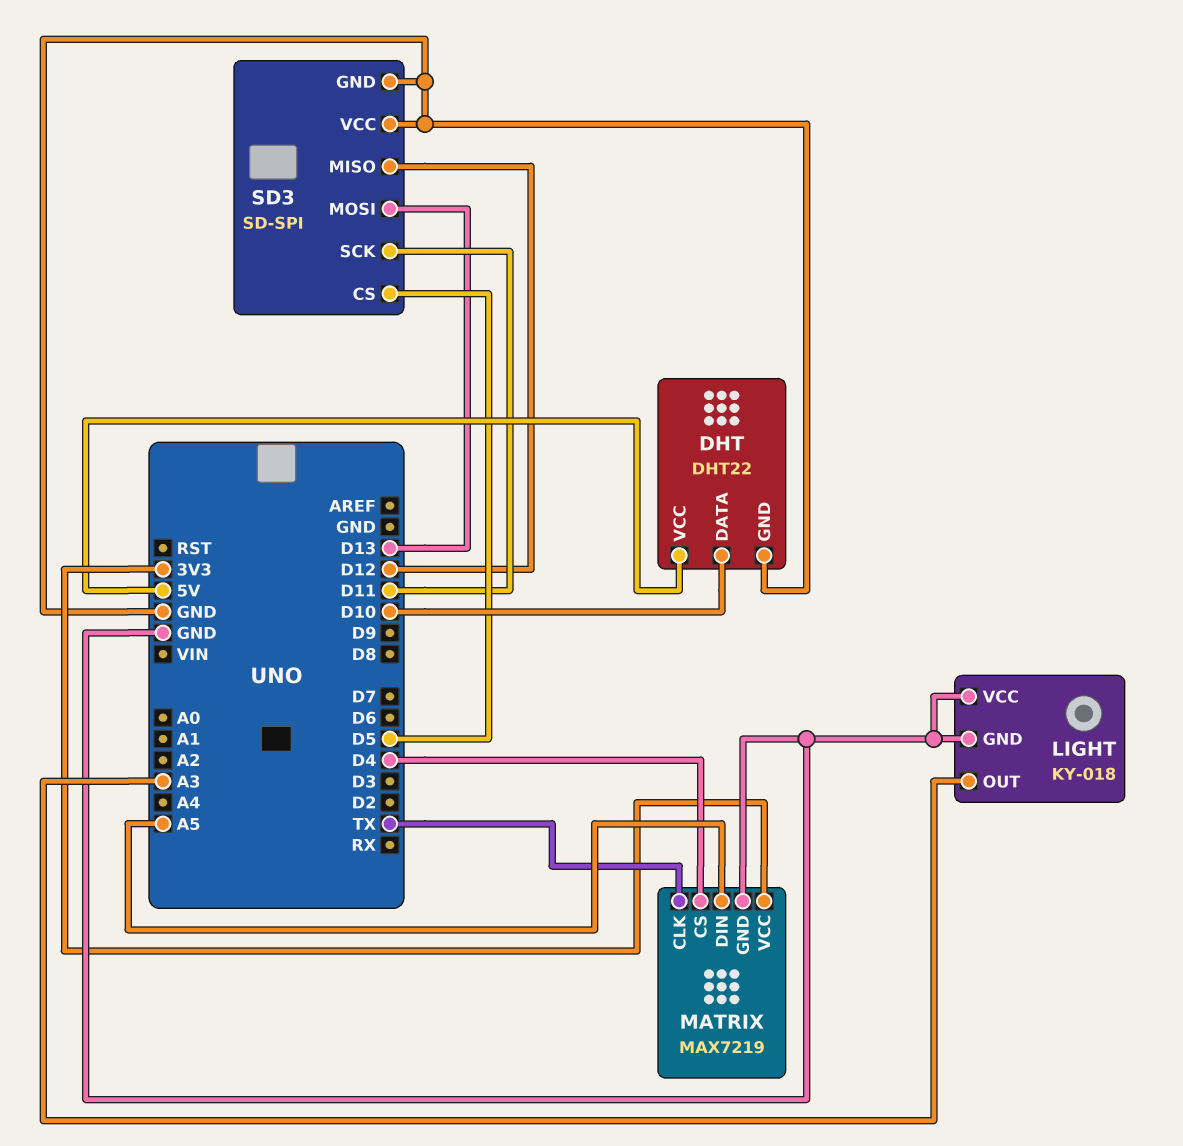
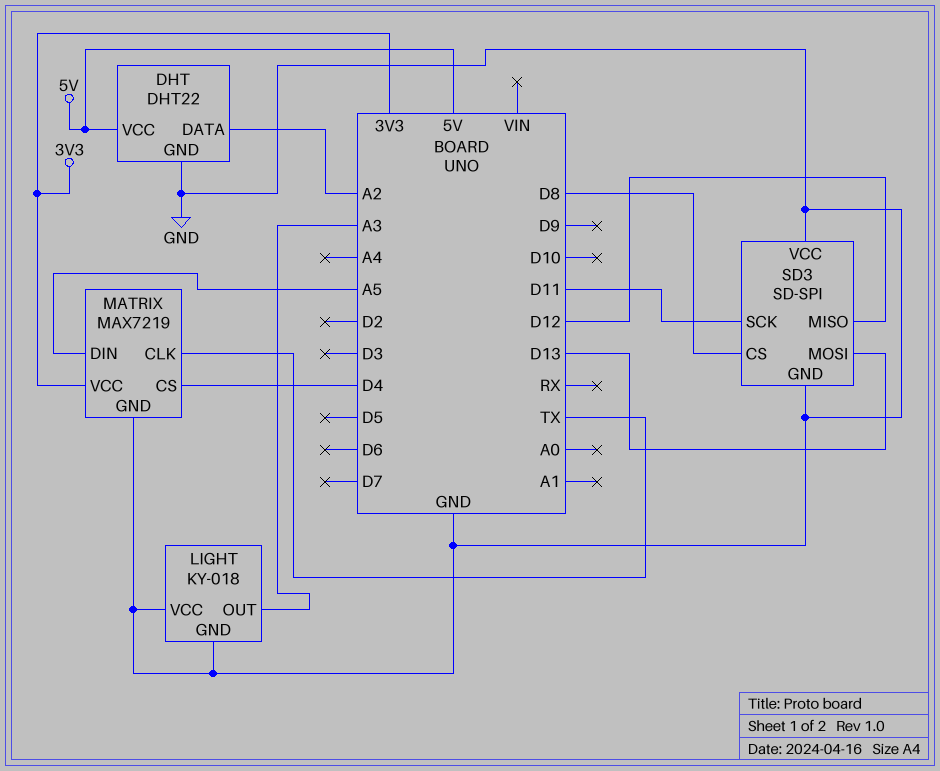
DHT pin DATA: D10 -> A2
SD3 pin CS: D5 -> D8

